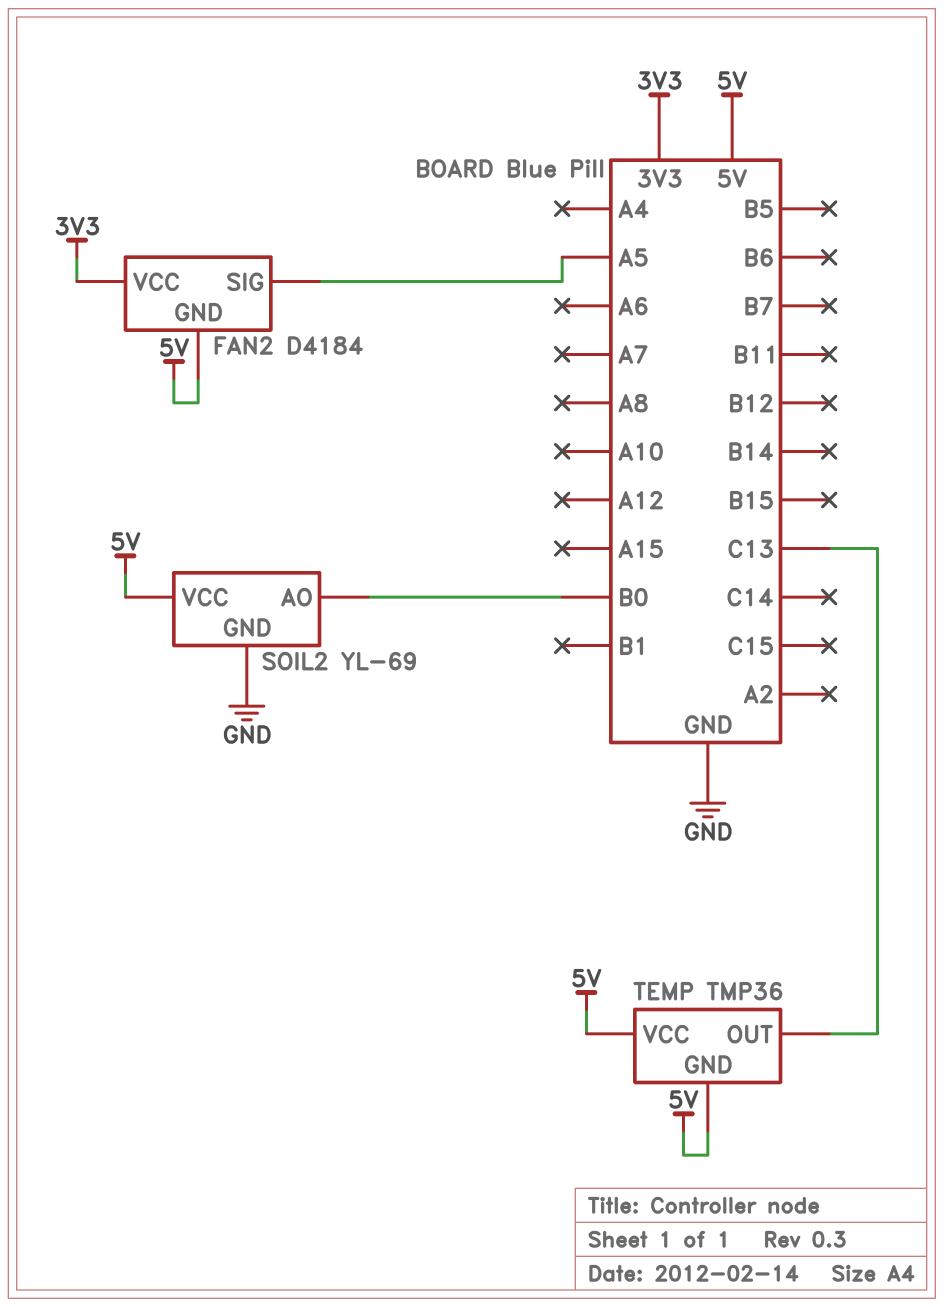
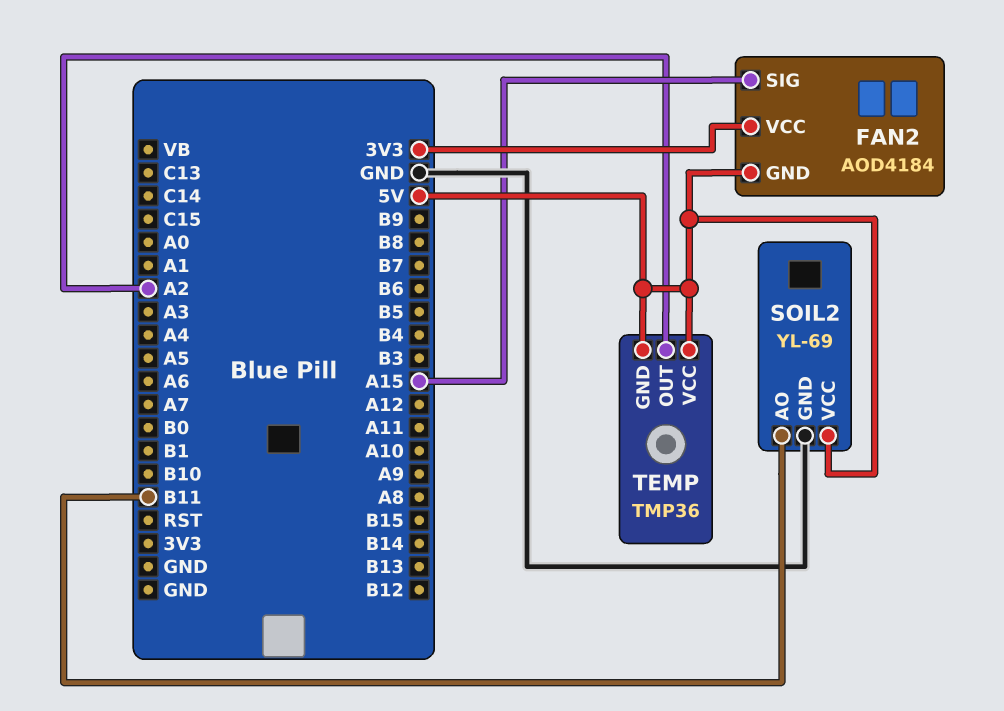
FAN2: D4184 -> AOD4184
FAN2 pin SIG: A5 -> A15
SOIL2 pin AO: B0 -> B11
TEMP pin OUT: C13 -> A2

